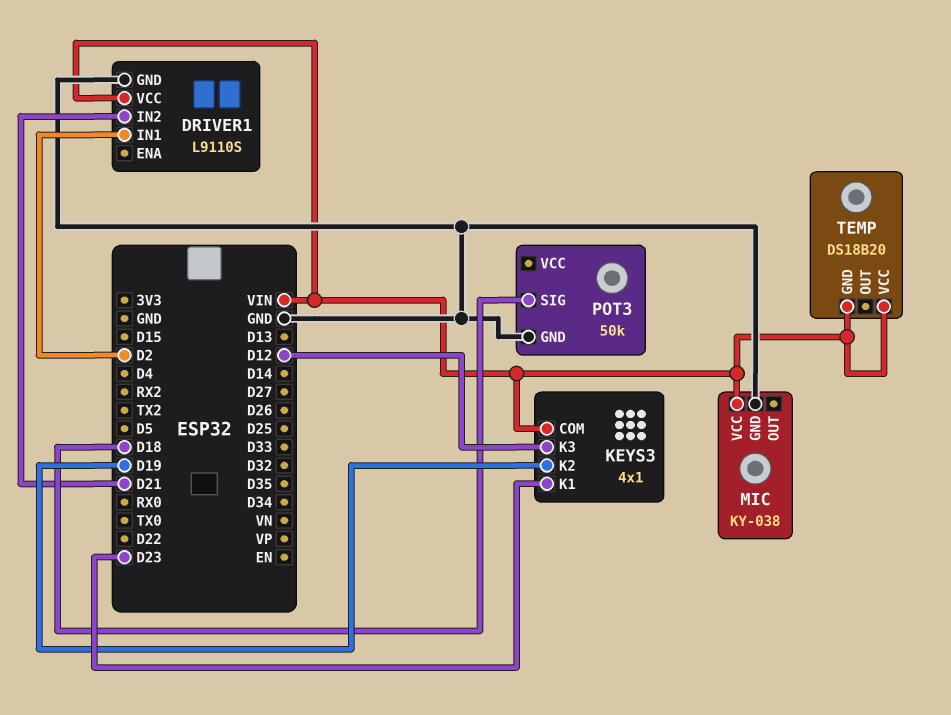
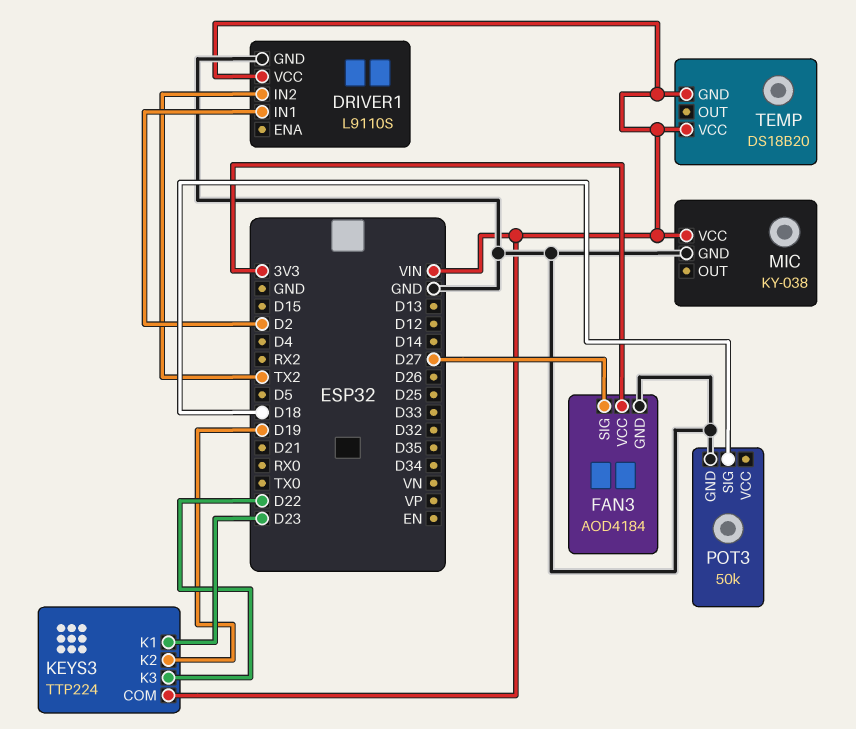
DRIVER1 pin IN2: D21 -> TX2
FAN3: none -> AOD4184
FAN3 pin GND: none -> GND
FAN3 pin SIG: none -> D27
FAN3 pin VCC: none -> 3V3
KEYS3: 4x1 -> TTP224
KEYS3 pin K3: D12 -> D22

